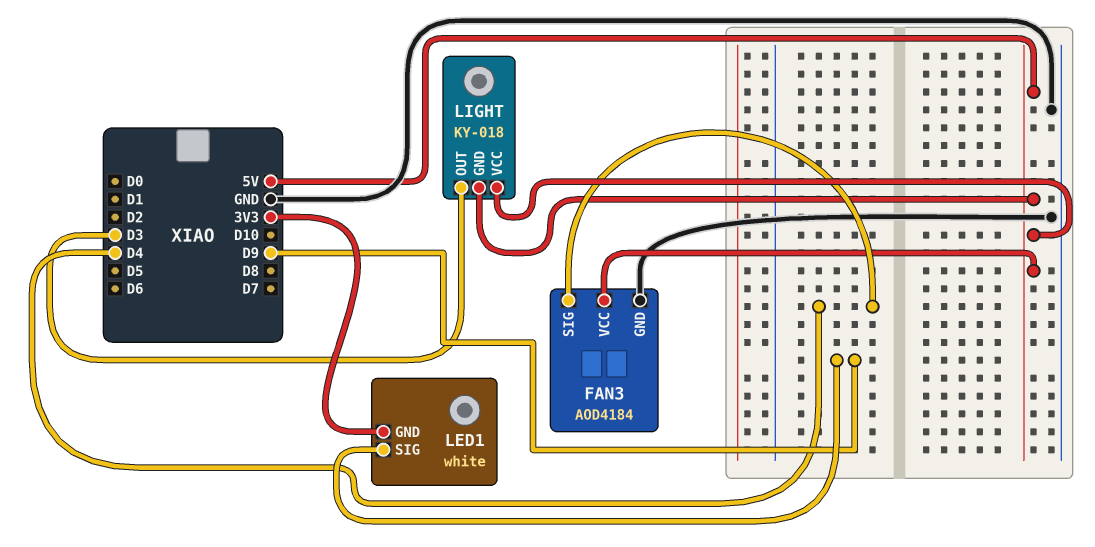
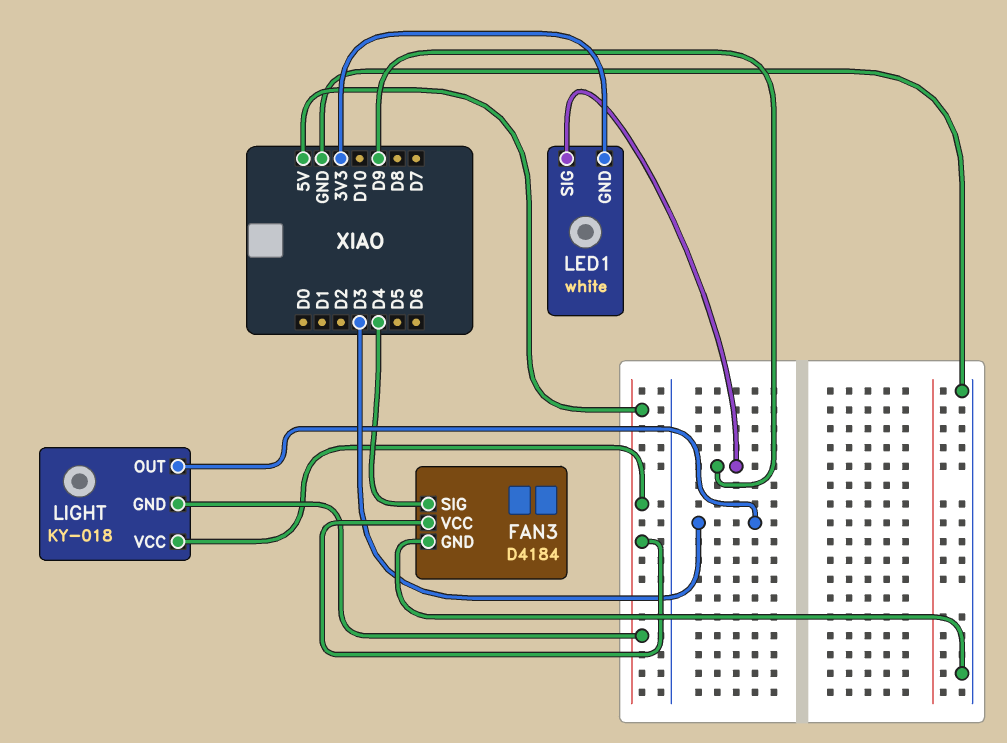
FAN3: AOD4184 -> D4184

